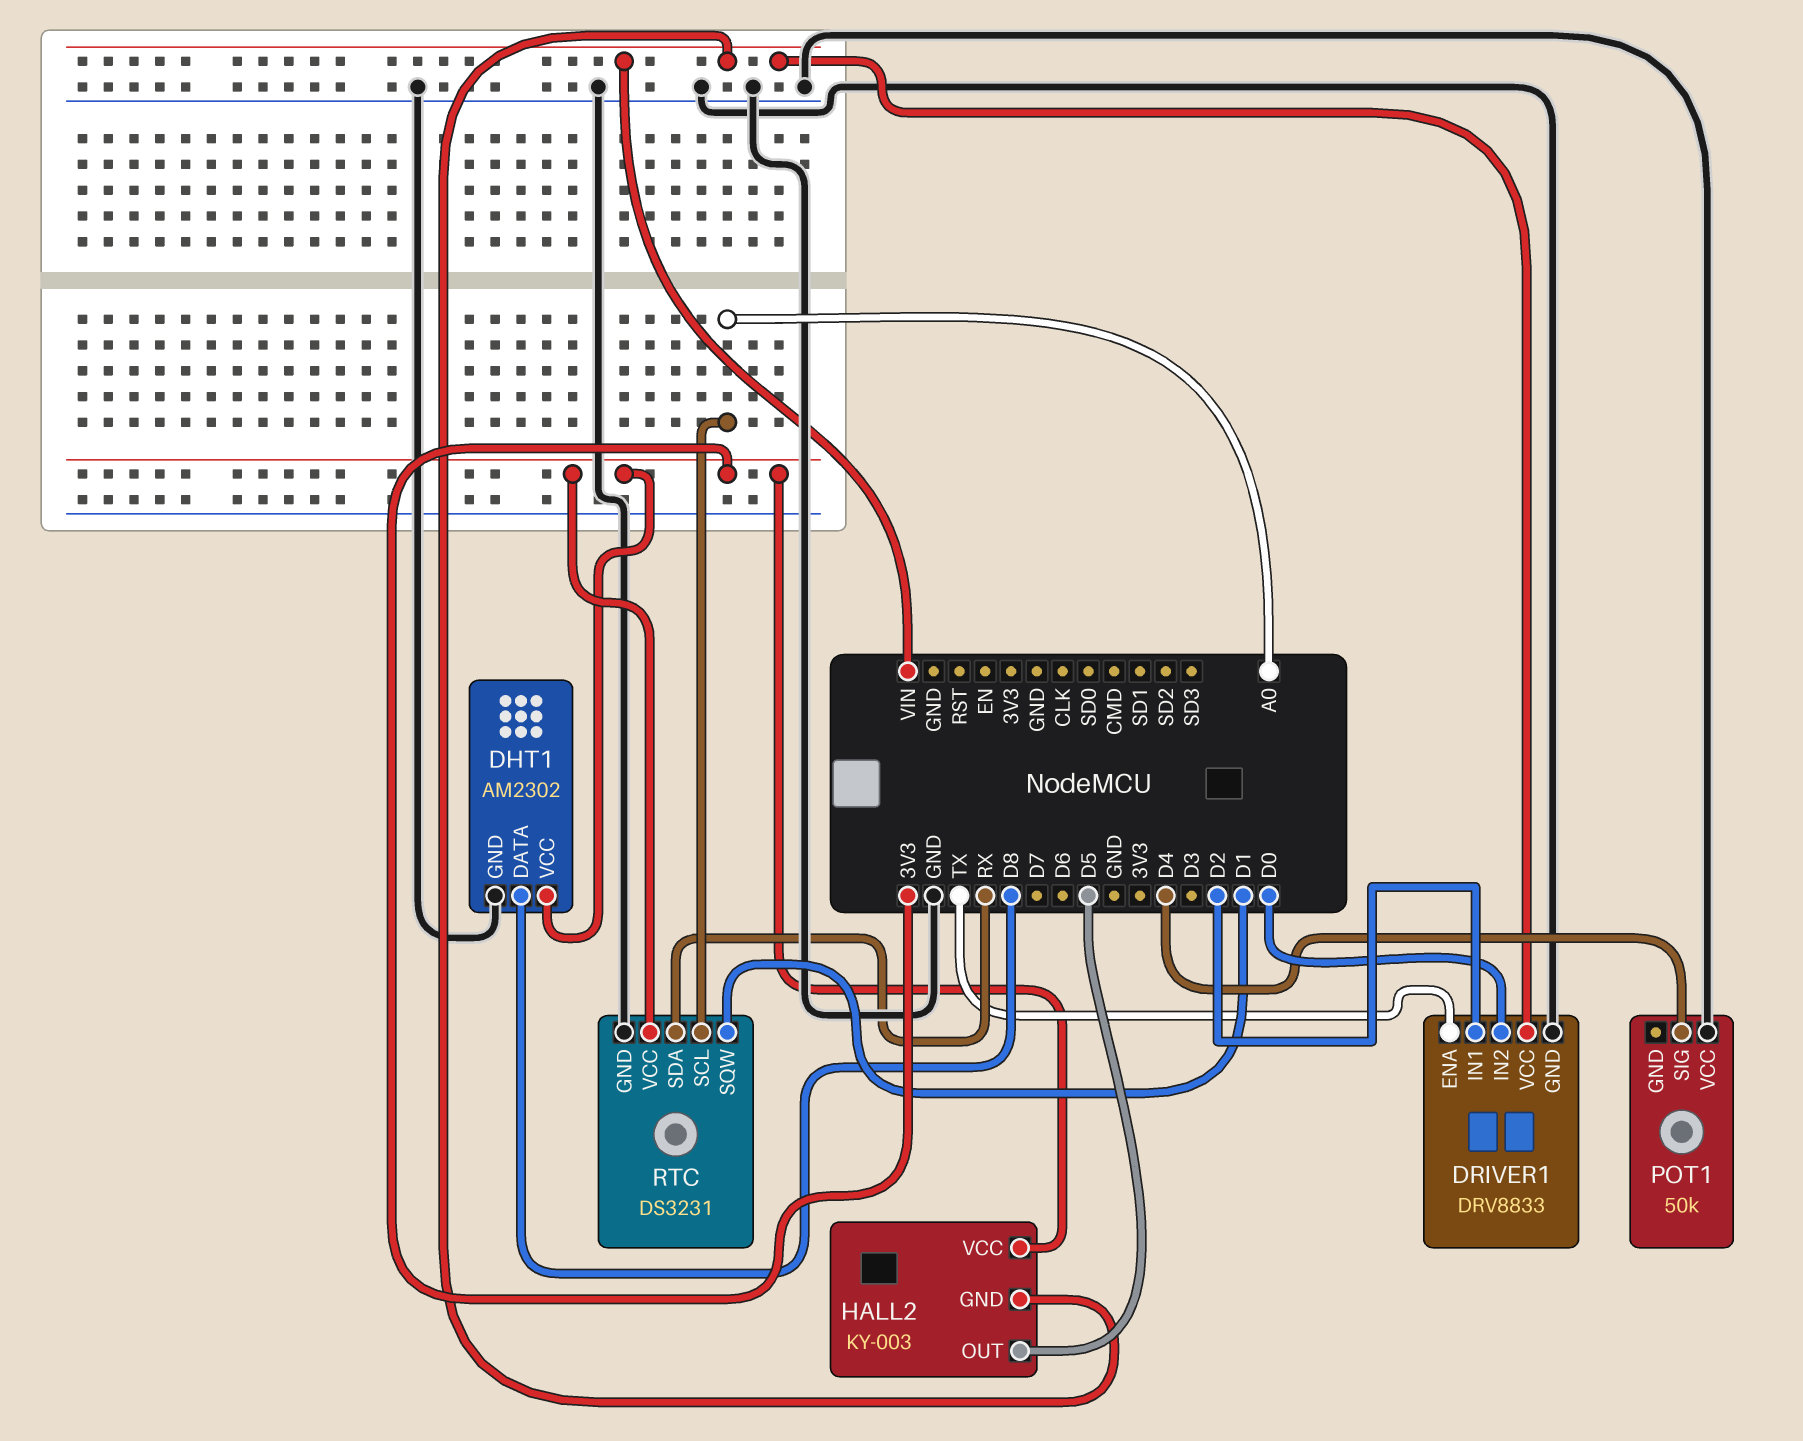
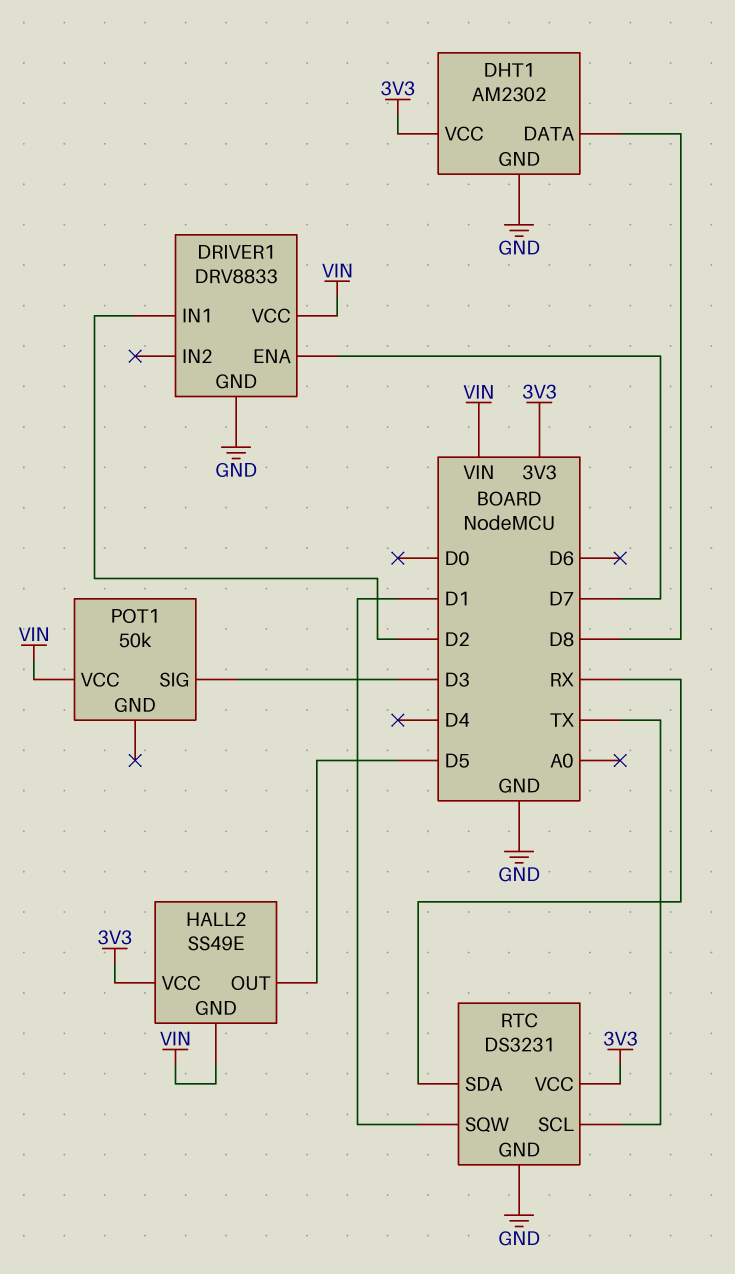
DRIVER1 pin ENA: TX -> D7
DRIVER1 pin IN2: D0 -> none
HALL2: KY-003 -> SS49E
POT1 pin SIG: D4 -> D3
POT1 pin VCC: GND -> VIN
RTC pin SCL: A0 -> TX

